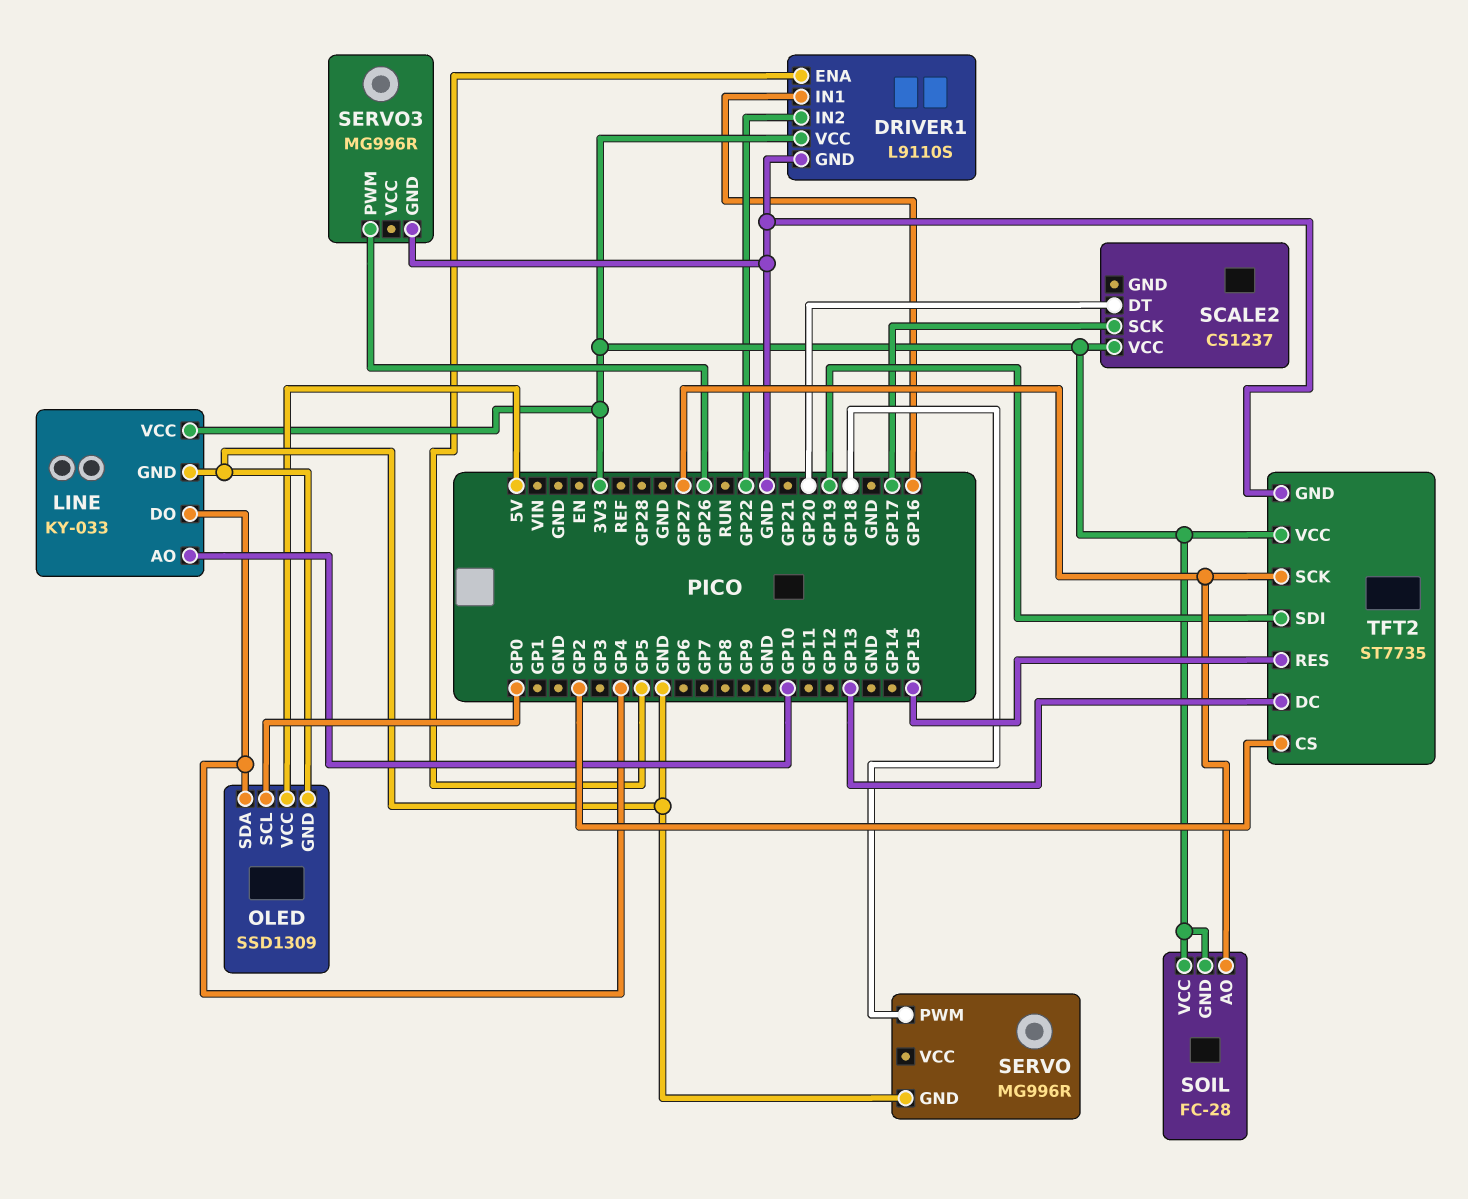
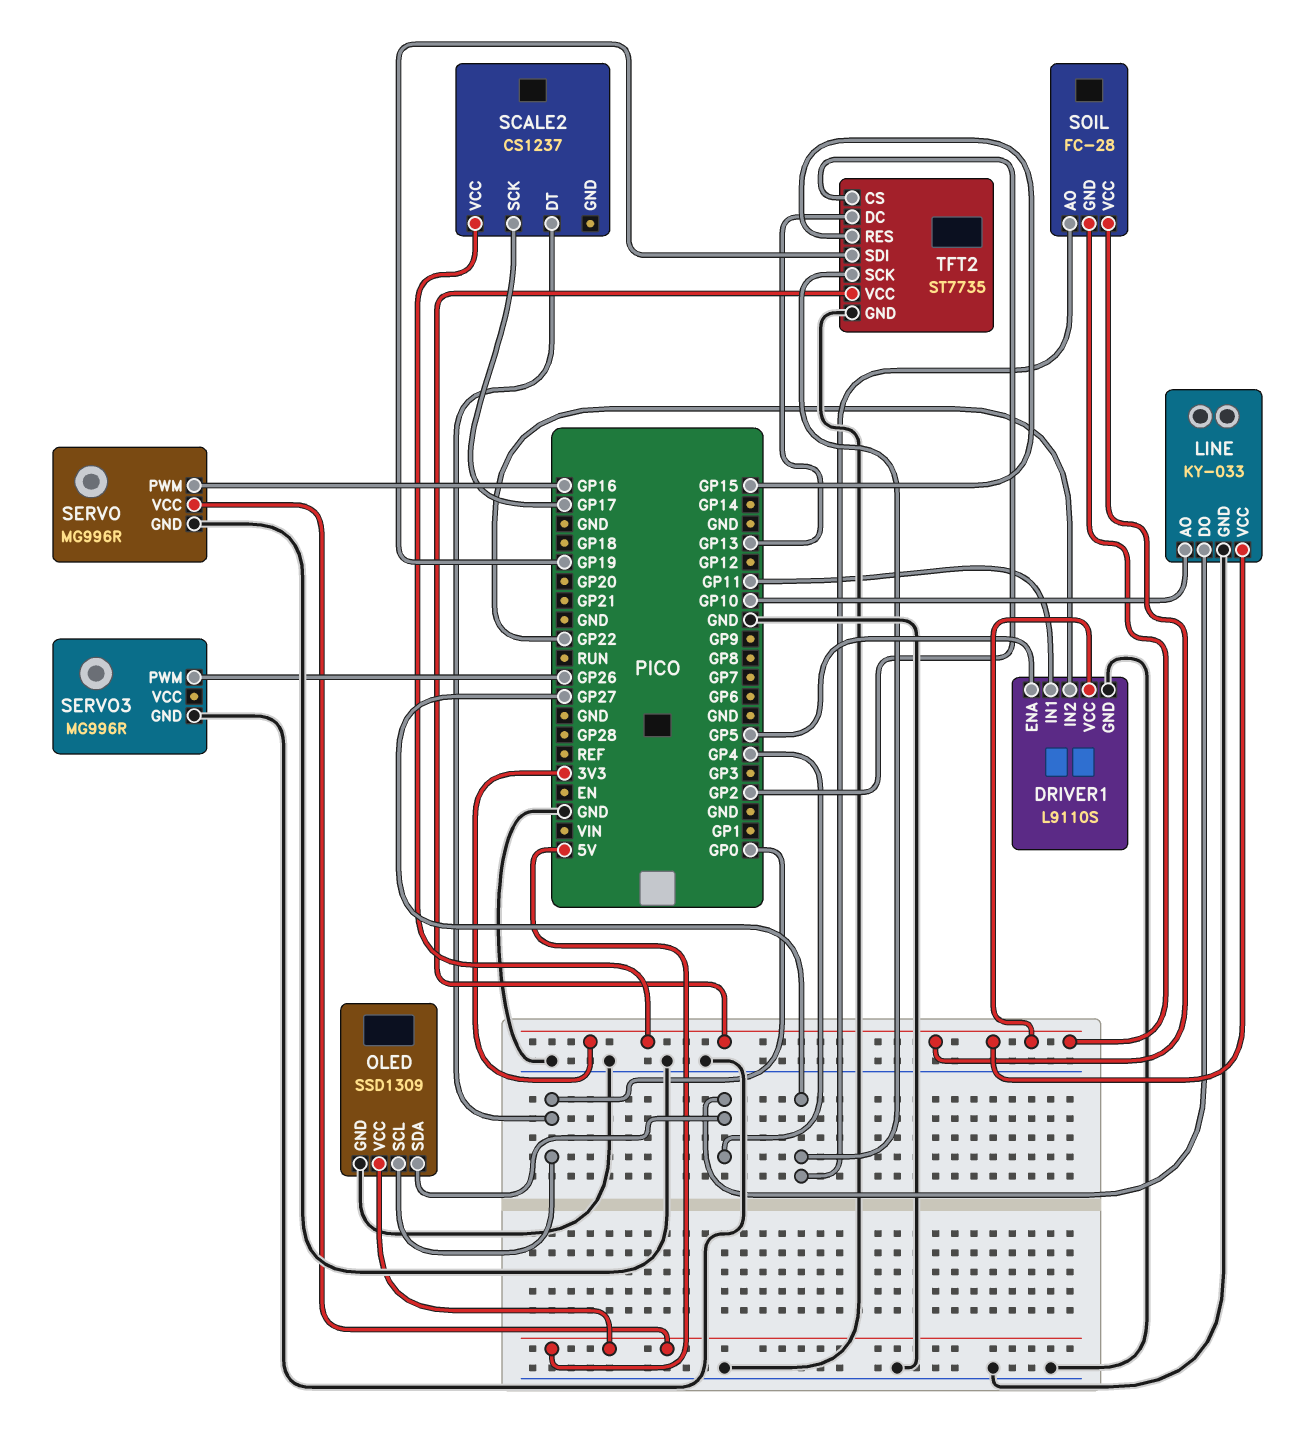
DRIVER1 pin IN1: GP16 -> GP11
SCALE2 pin DT: GP20 -> GP0
SERVO pin PWM: GP18 -> GP16
SERVO pin VCC: none -> 5V

